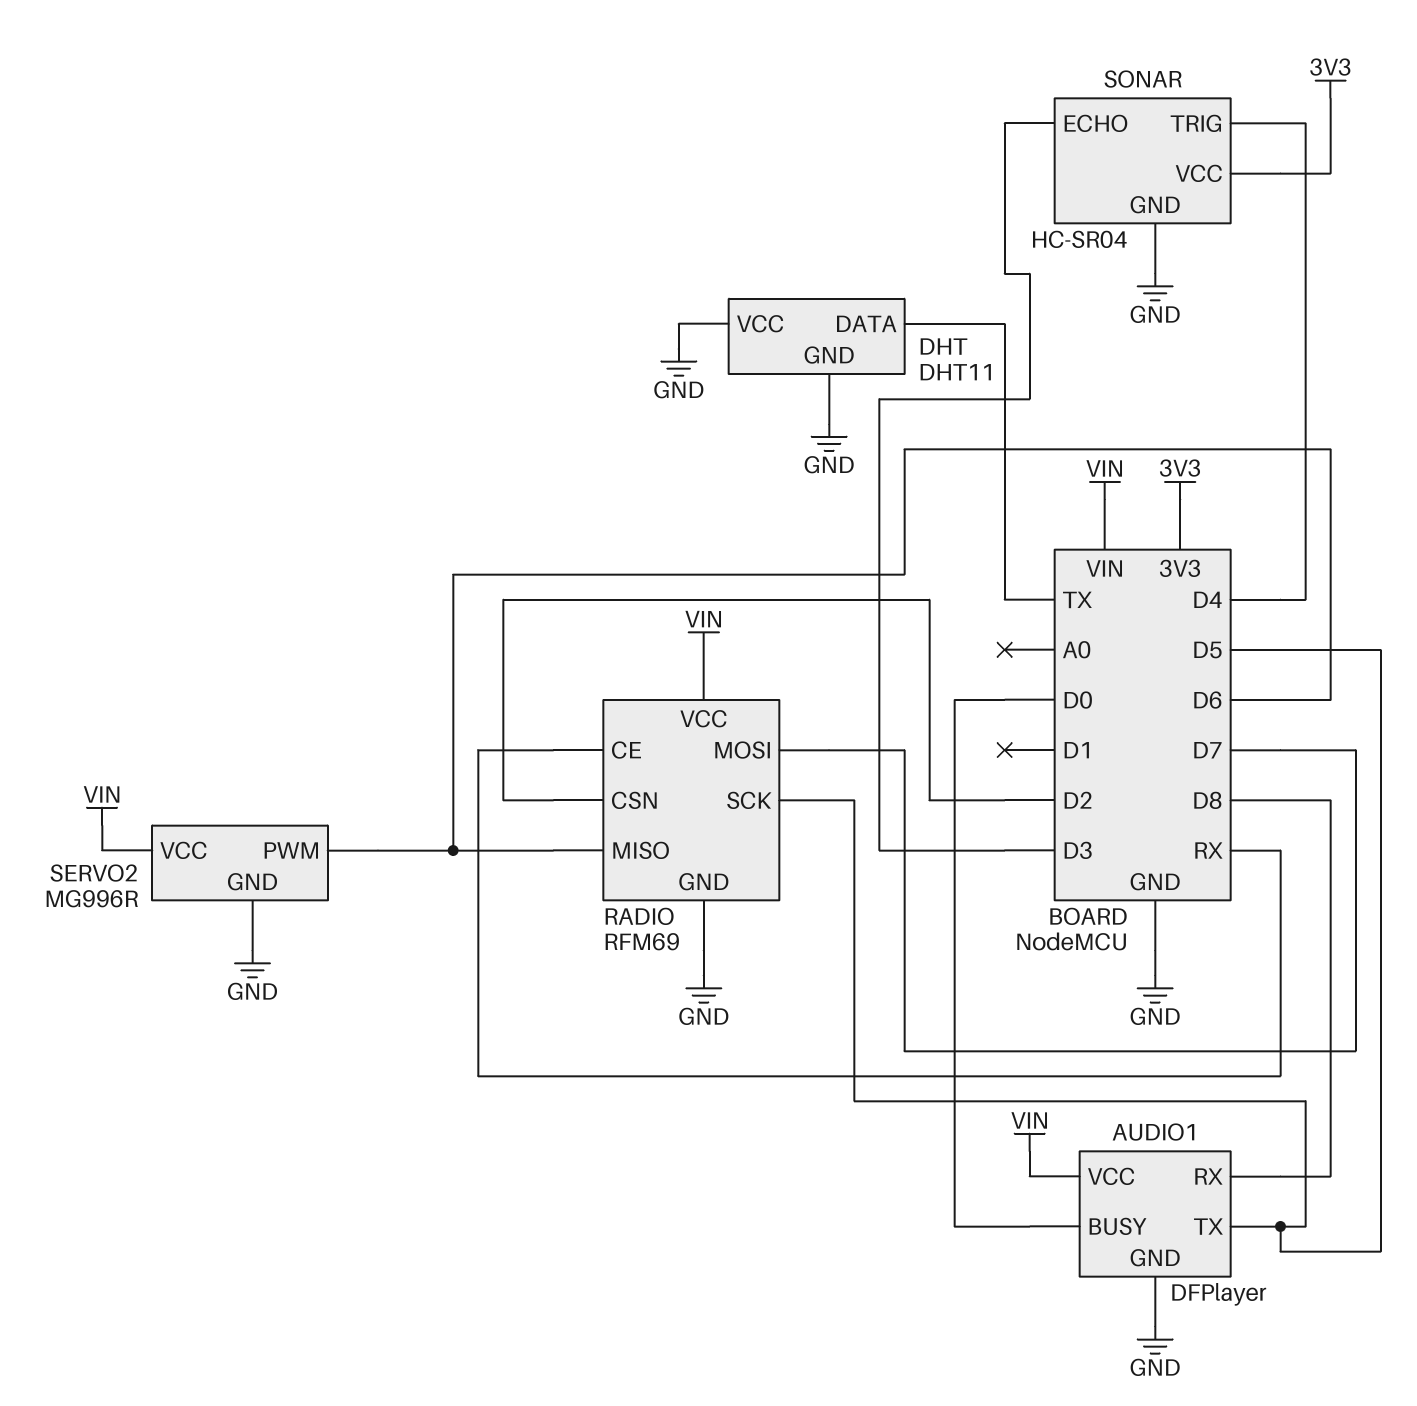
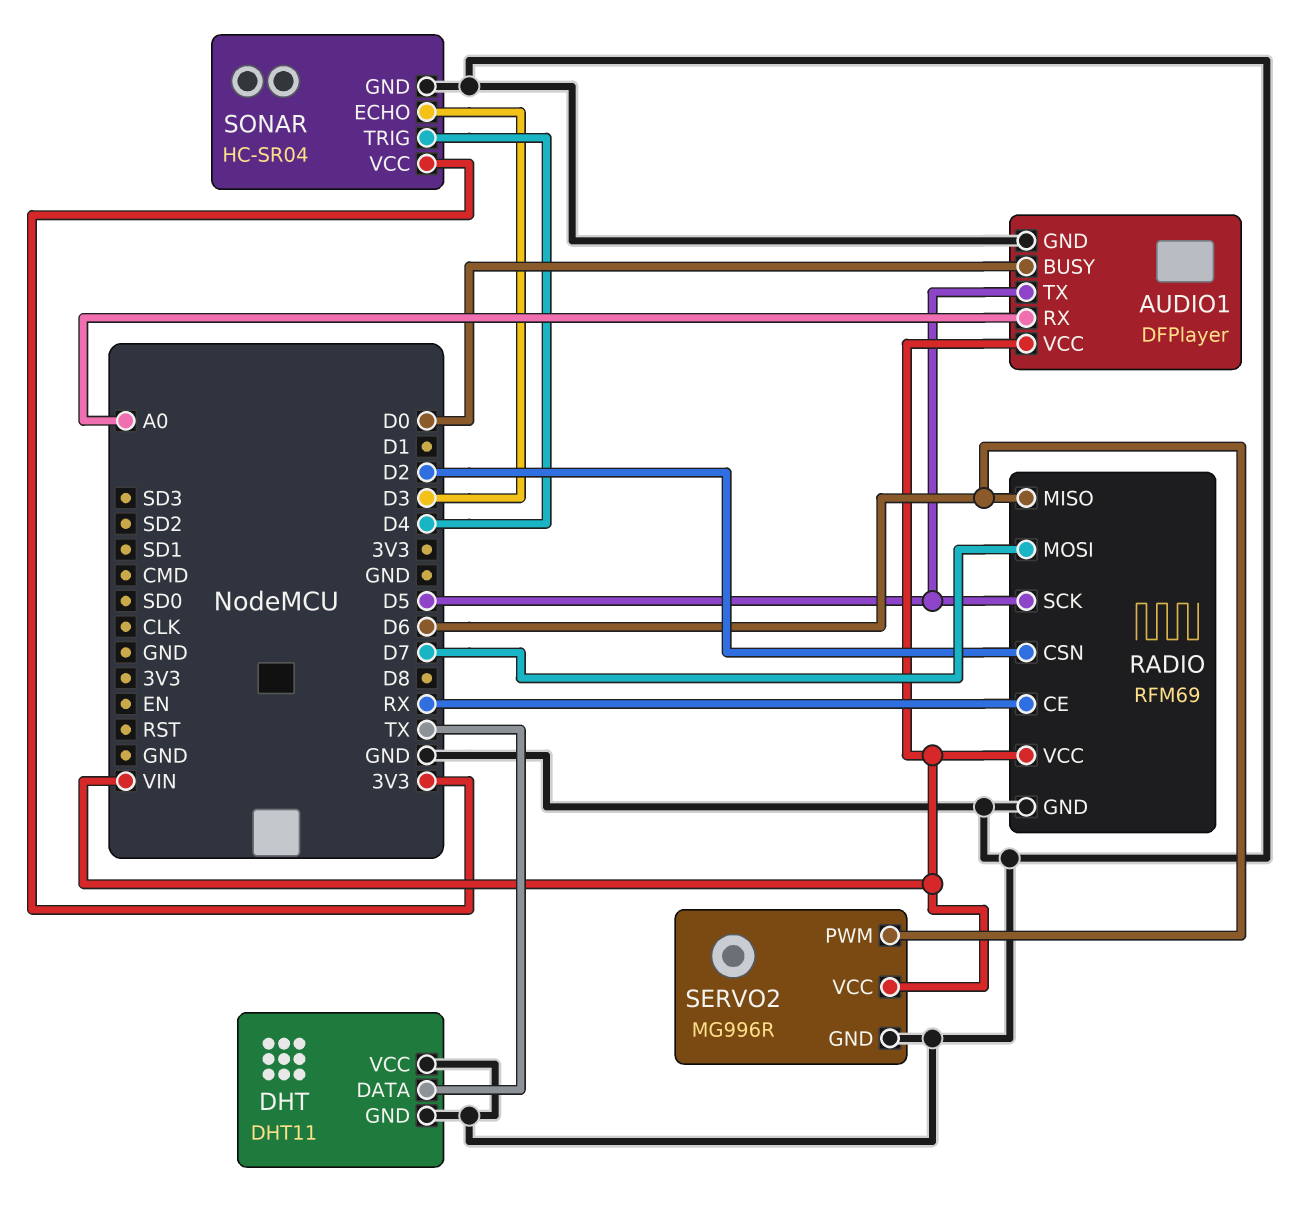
AUDIO1 pin RX: D8 -> A0

